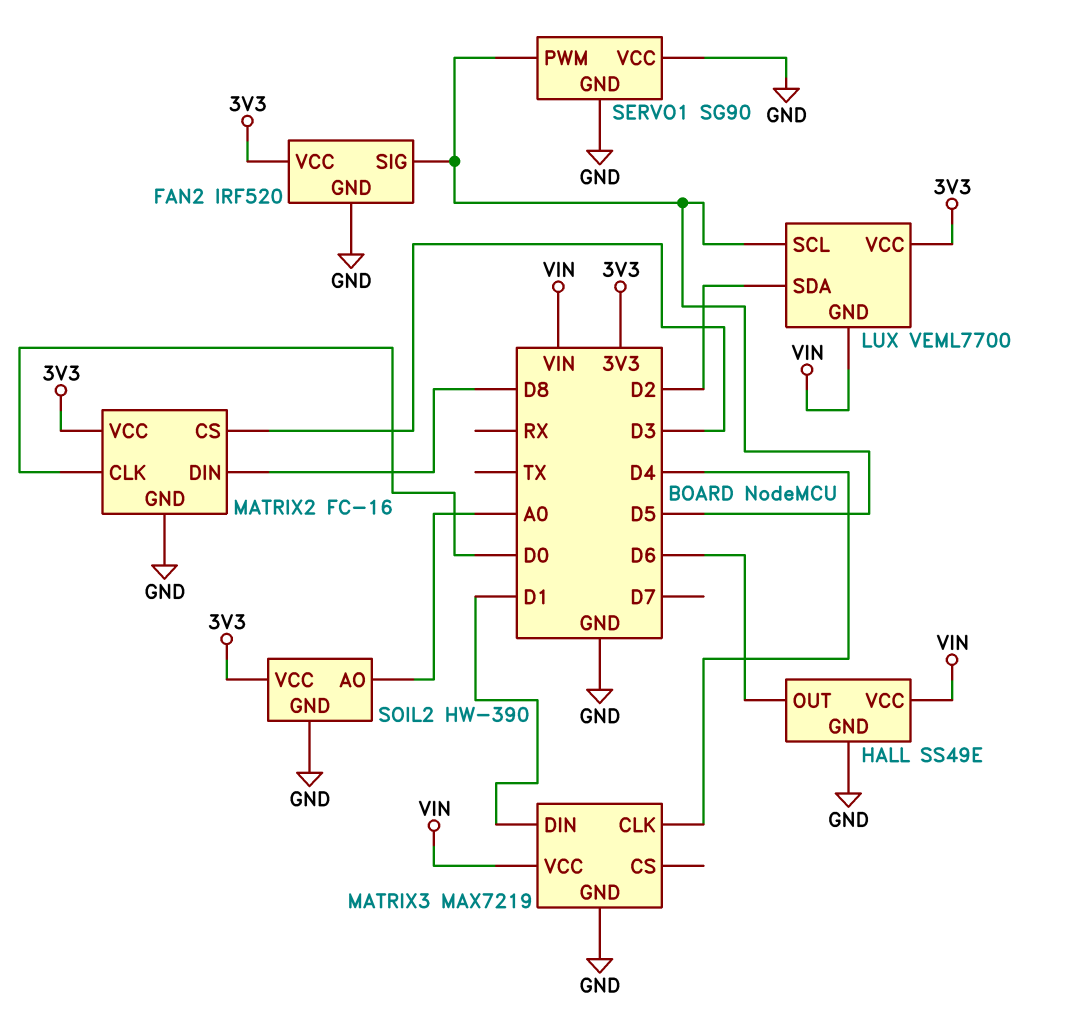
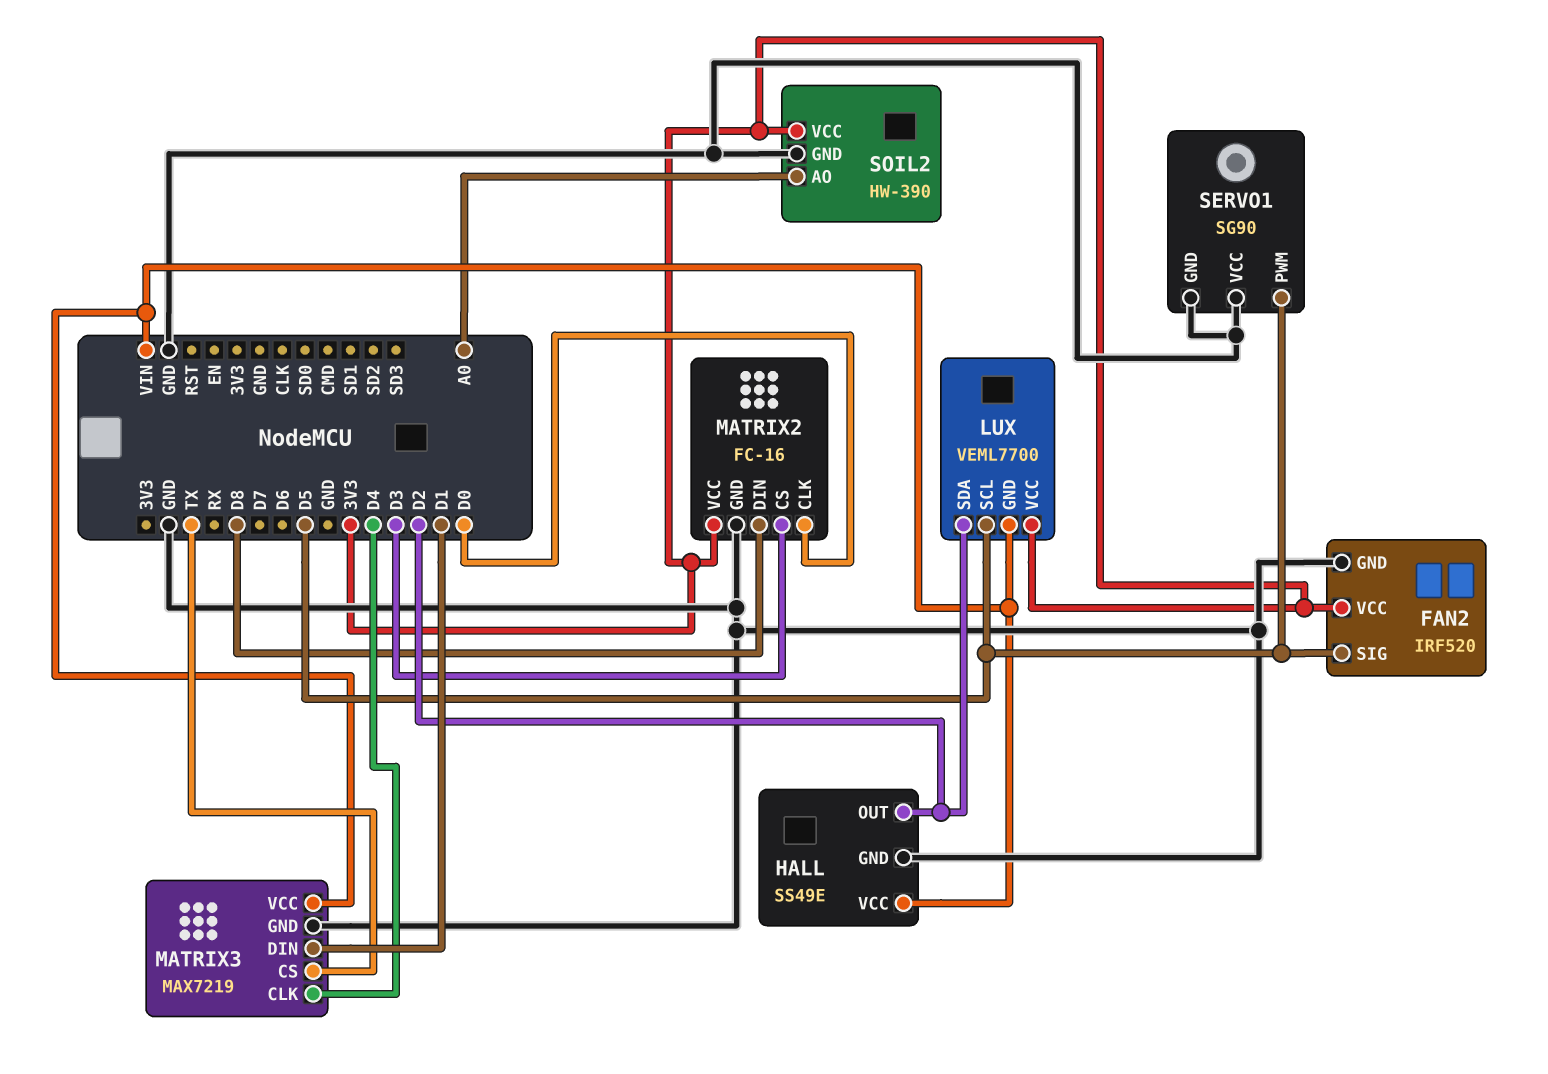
HALL pin OUT: D6 -> D2
MATRIX3 pin CS: none -> TX

